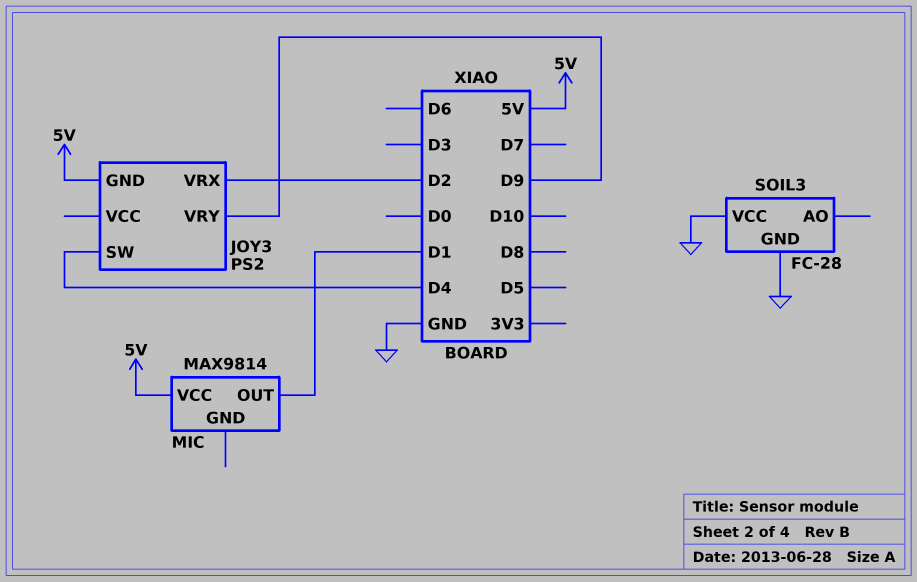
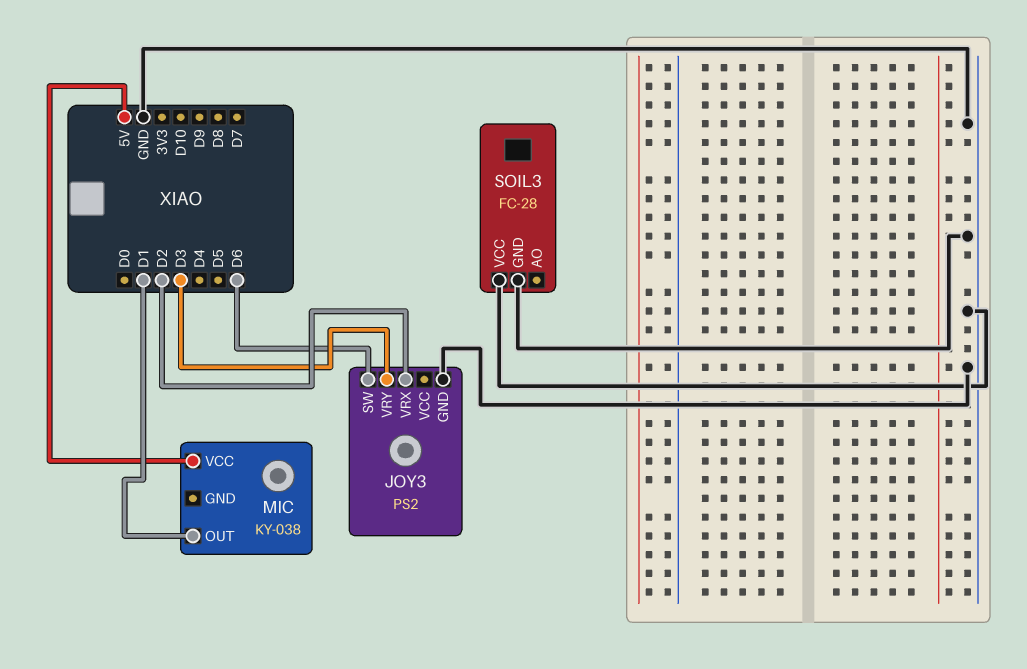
JOY3 pin GND: 5V -> GND
JOY3 pin SW: D4 -> D6
JOY3 pin VRY: D9 -> D3
MIC: MAX9814 -> KY-038

